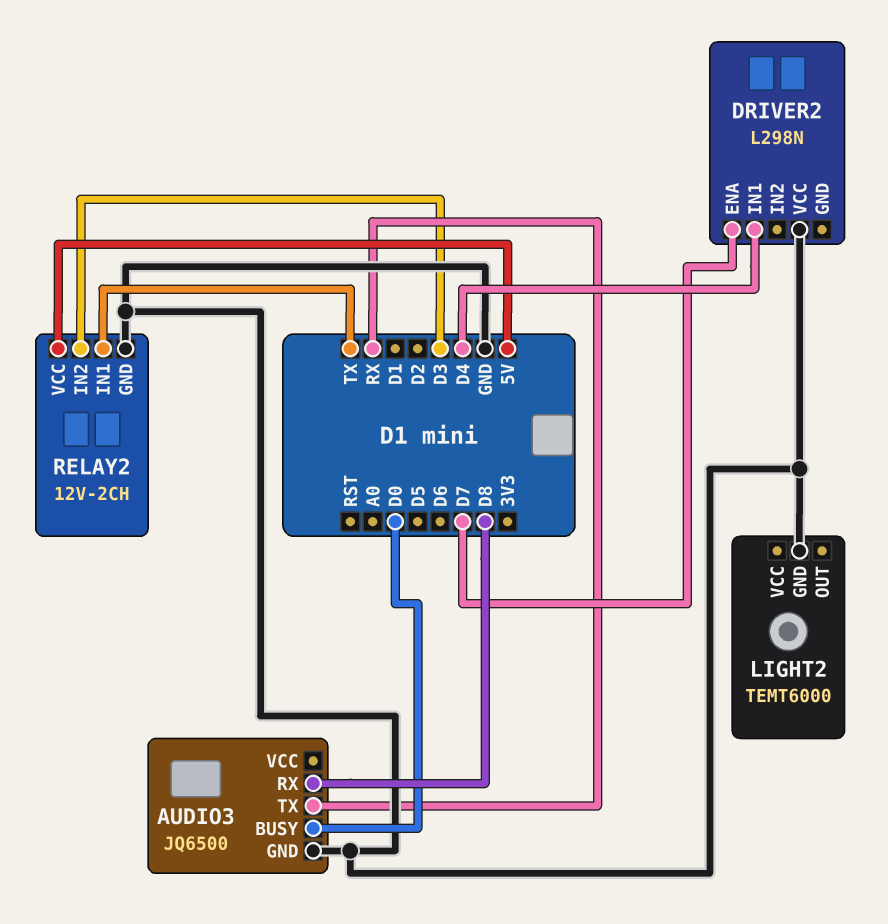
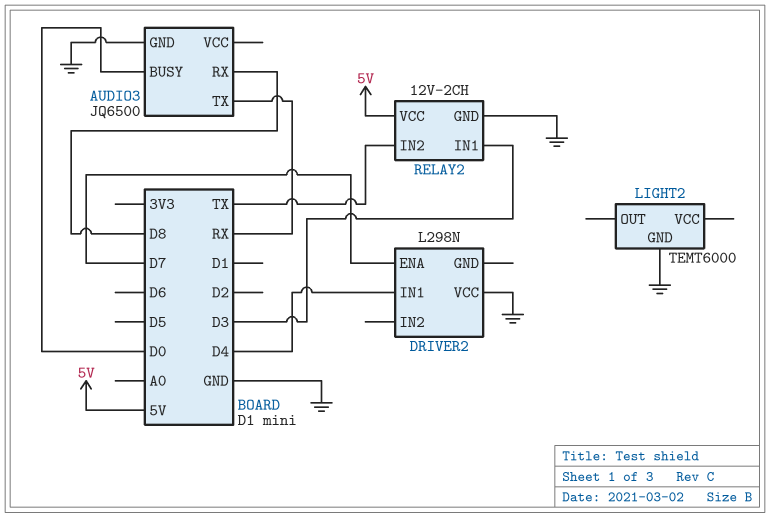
RELAY2 pin IN1: TX -> D3
RELAY2 pin IN2: D3 -> TX

